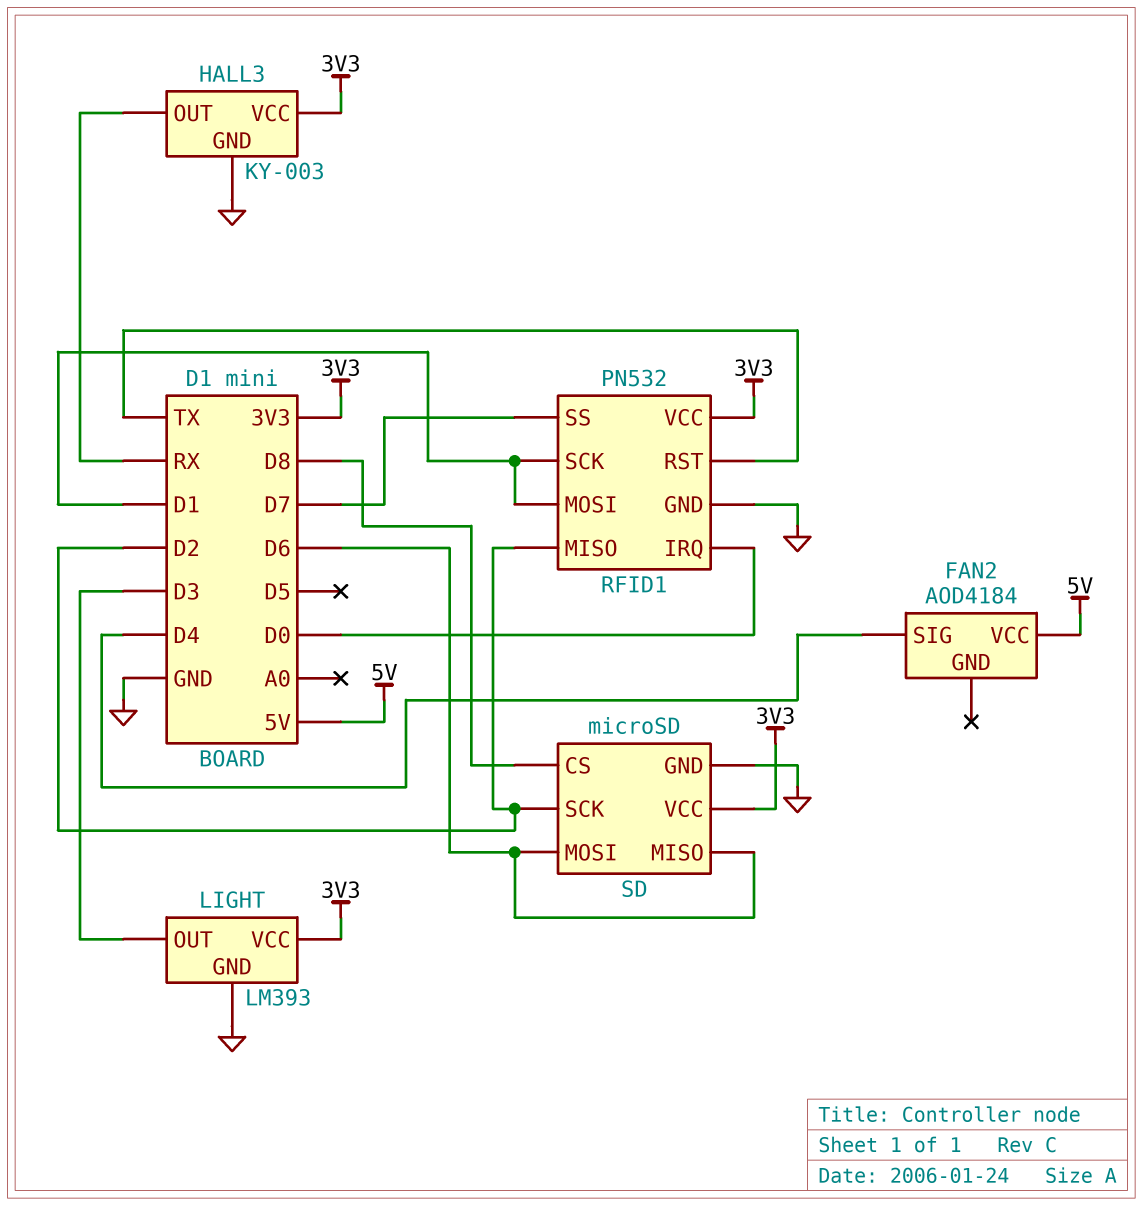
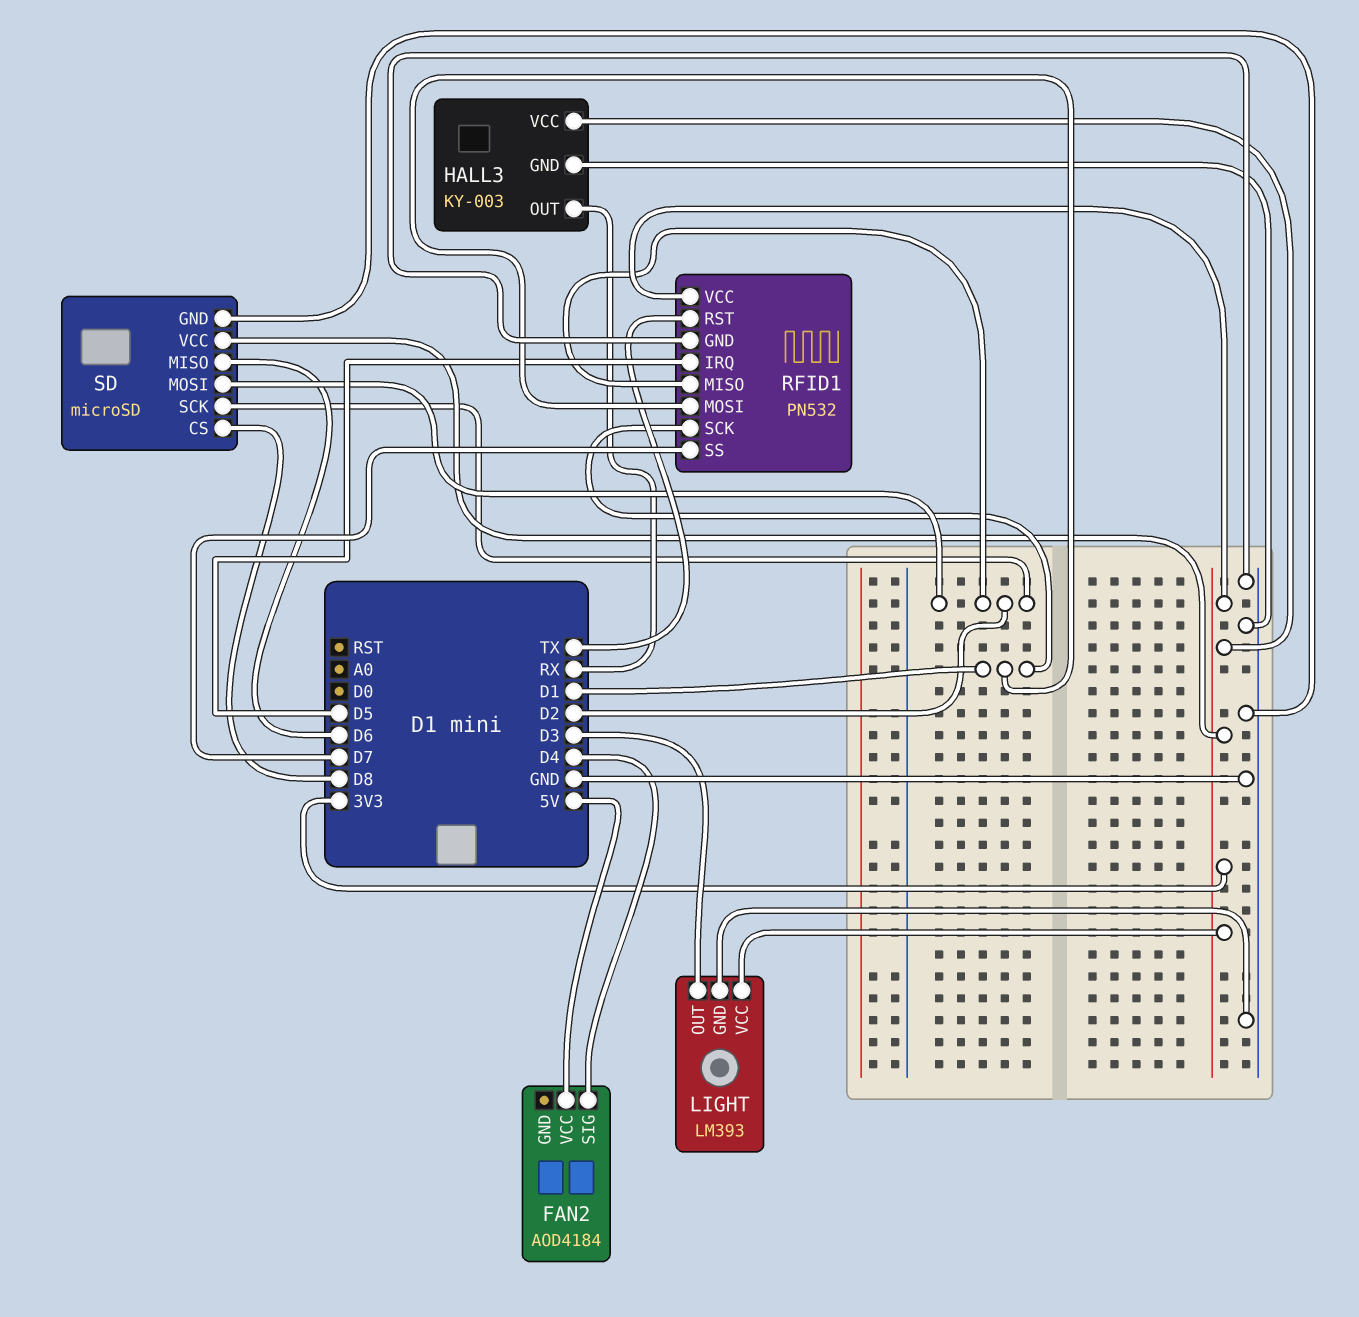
RFID1 pin IRQ: D0 -> D5
SD pin MOSI: D6 -> D2

